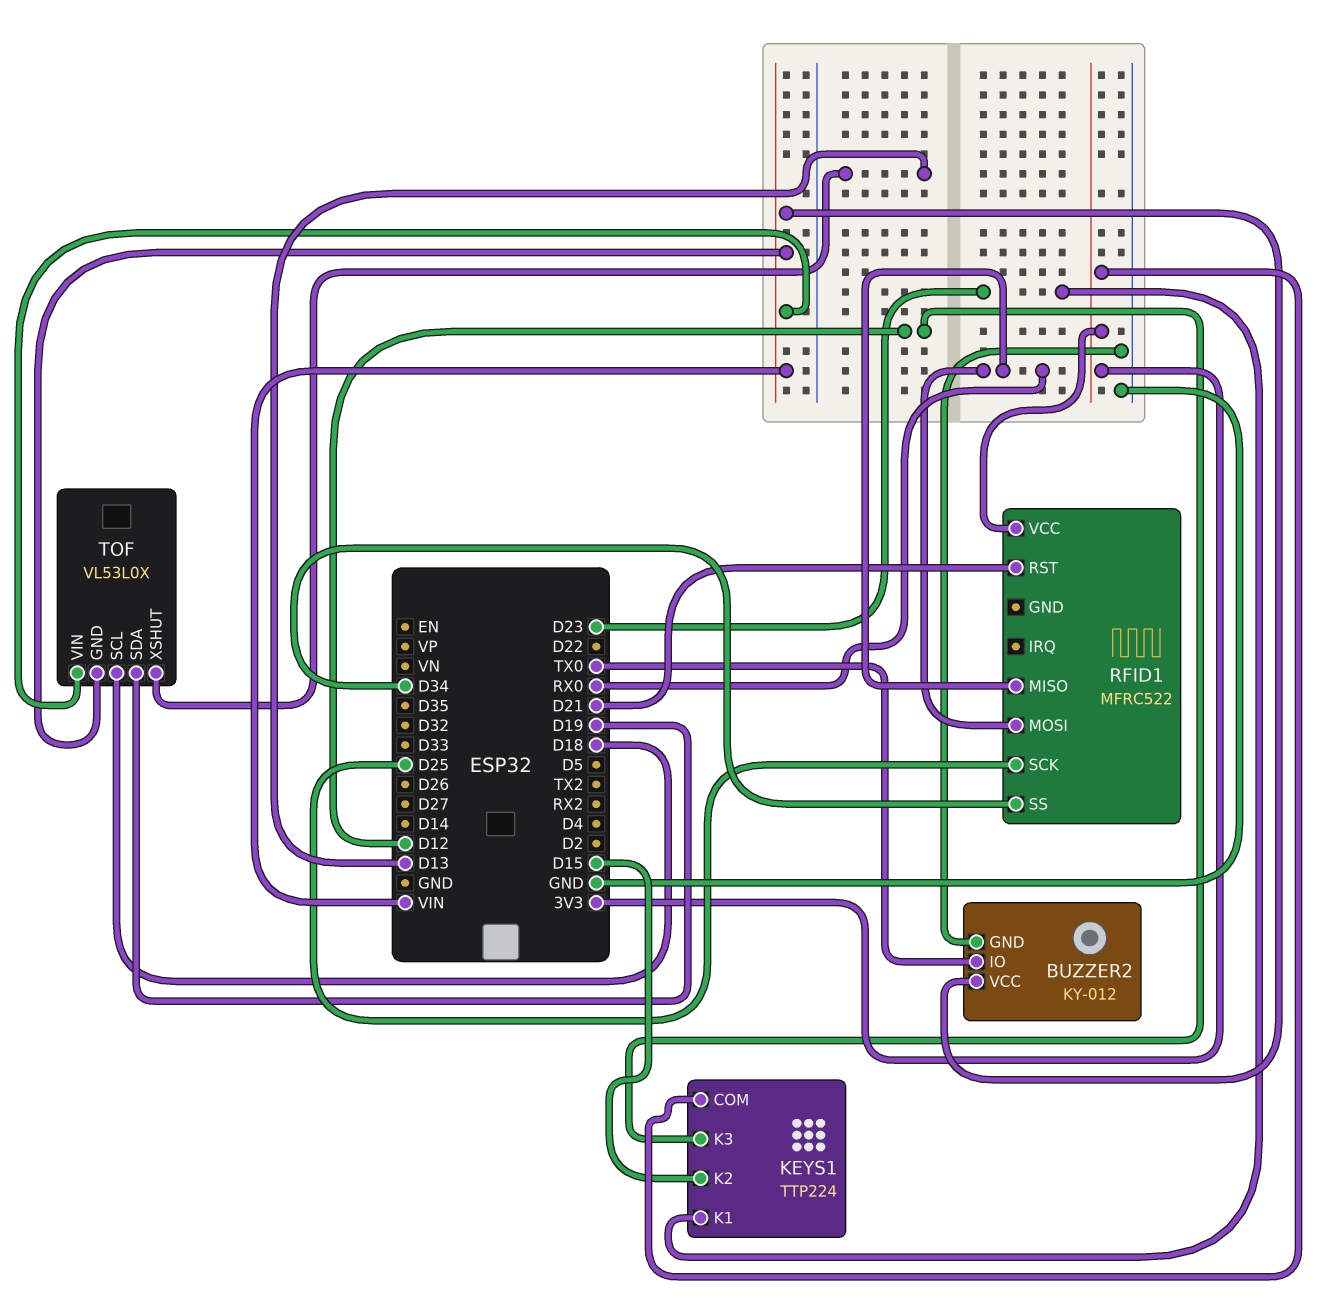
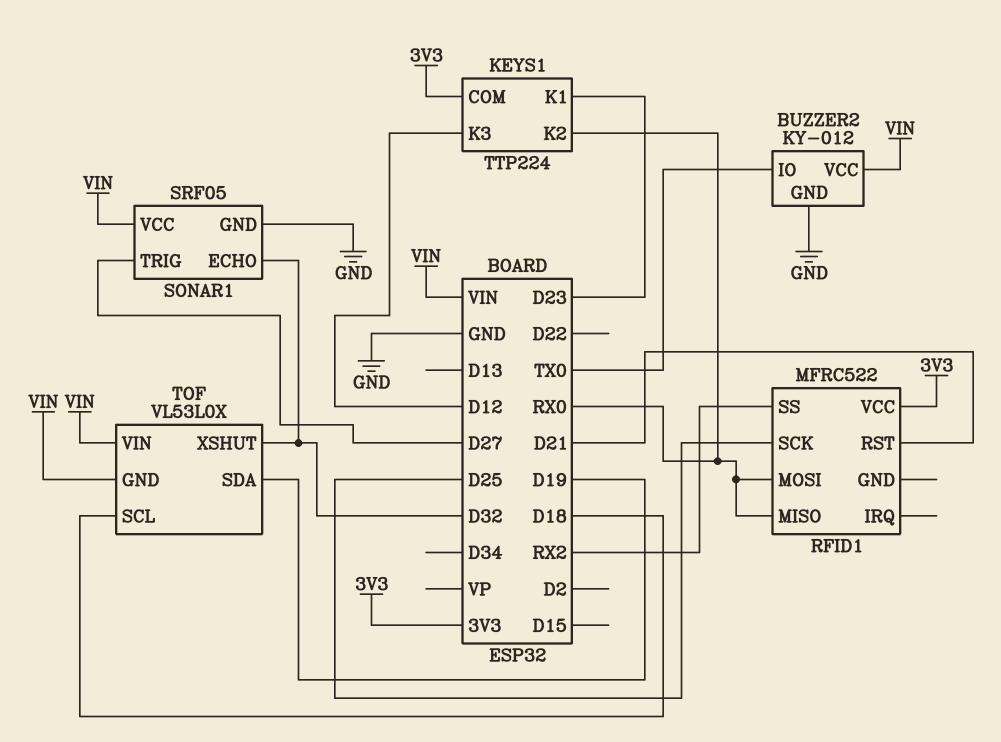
KEYS1 pin K2: D15 -> RX0
RFID1 pin SS: D34 -> RX2
SONAR1: none -> SRF05
SONAR1 pin ECHO: none -> D32
SONAR1 pin GND: none -> GND
SONAR1 pin TRIG: none -> D27
SONAR1 pin VCC: none -> VIN
TOF pin XSHUT: D13 -> D32

